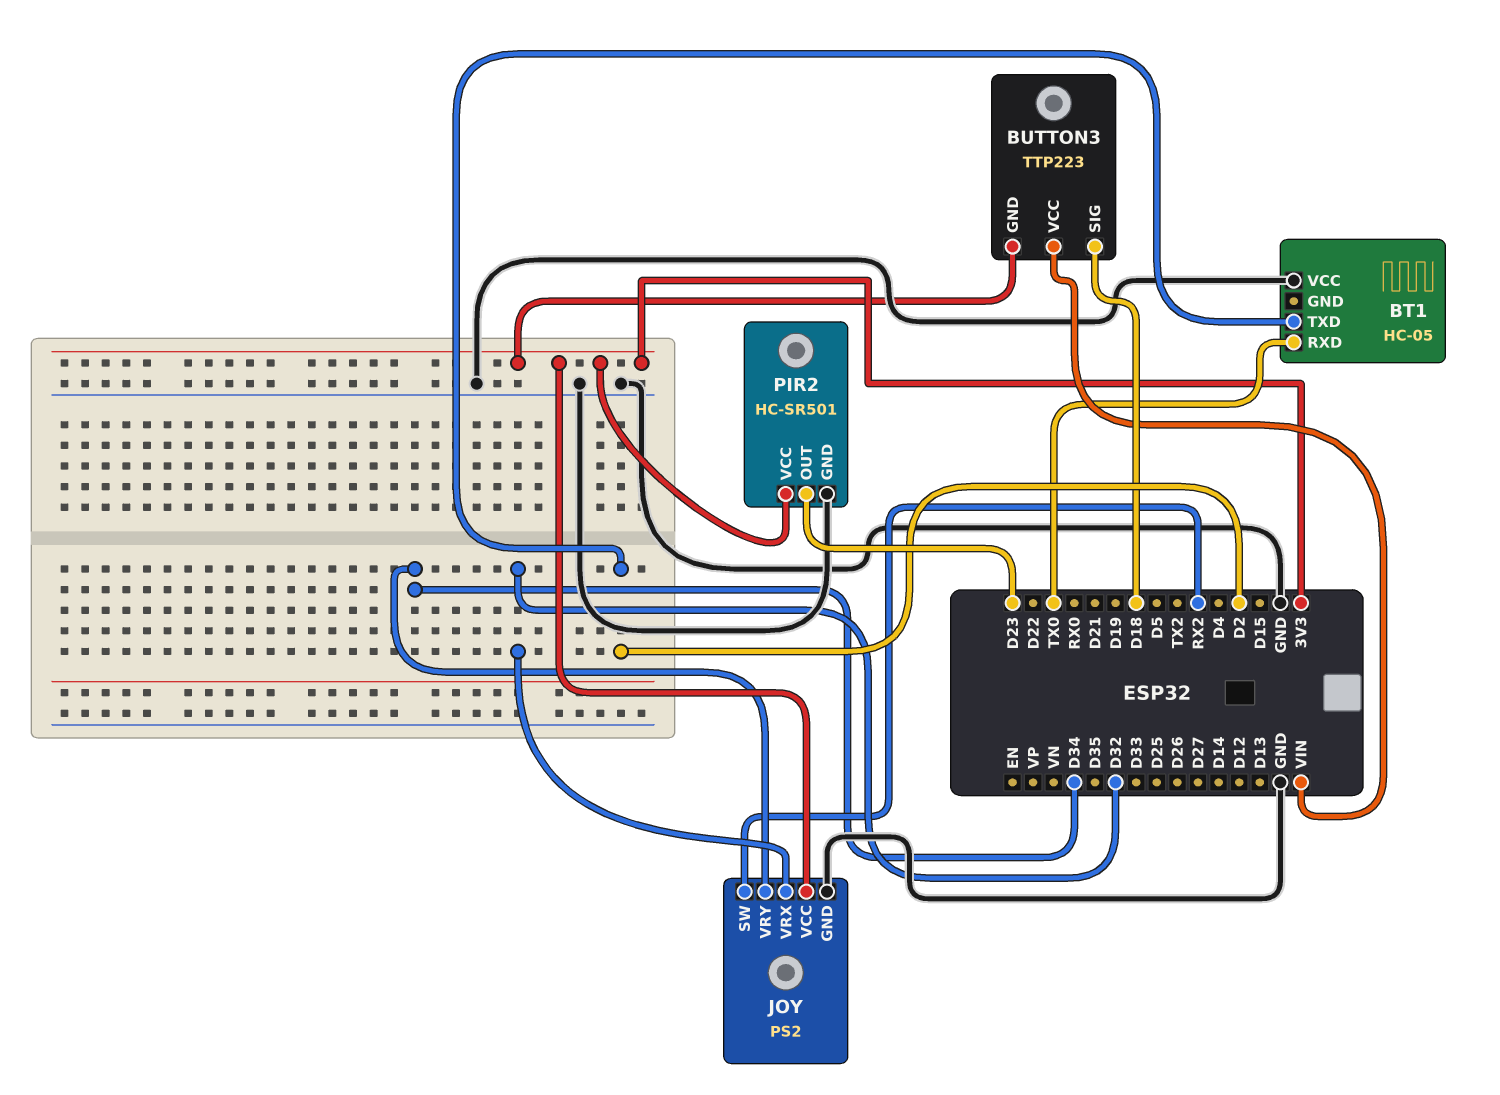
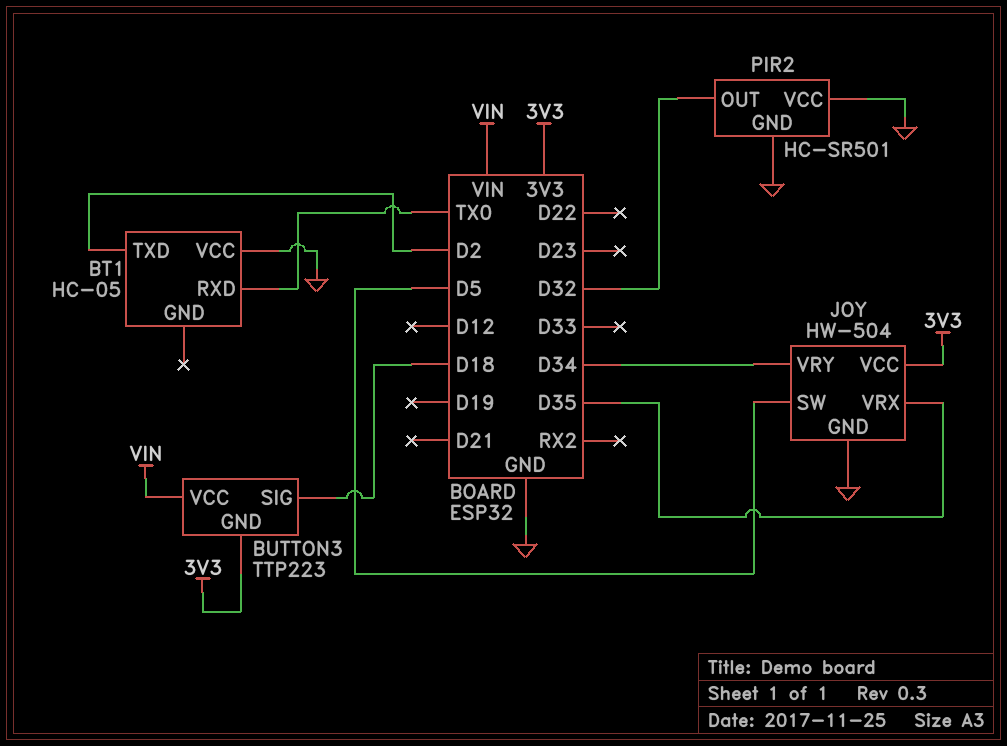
JOY: PS2 -> HW-504
JOY pin SW: RX2 -> D5
JOY pin VRX: D32 -> D35
PIR2 pin OUT: D23 -> D32
PIR2 pin VCC: 3V3 -> GND

